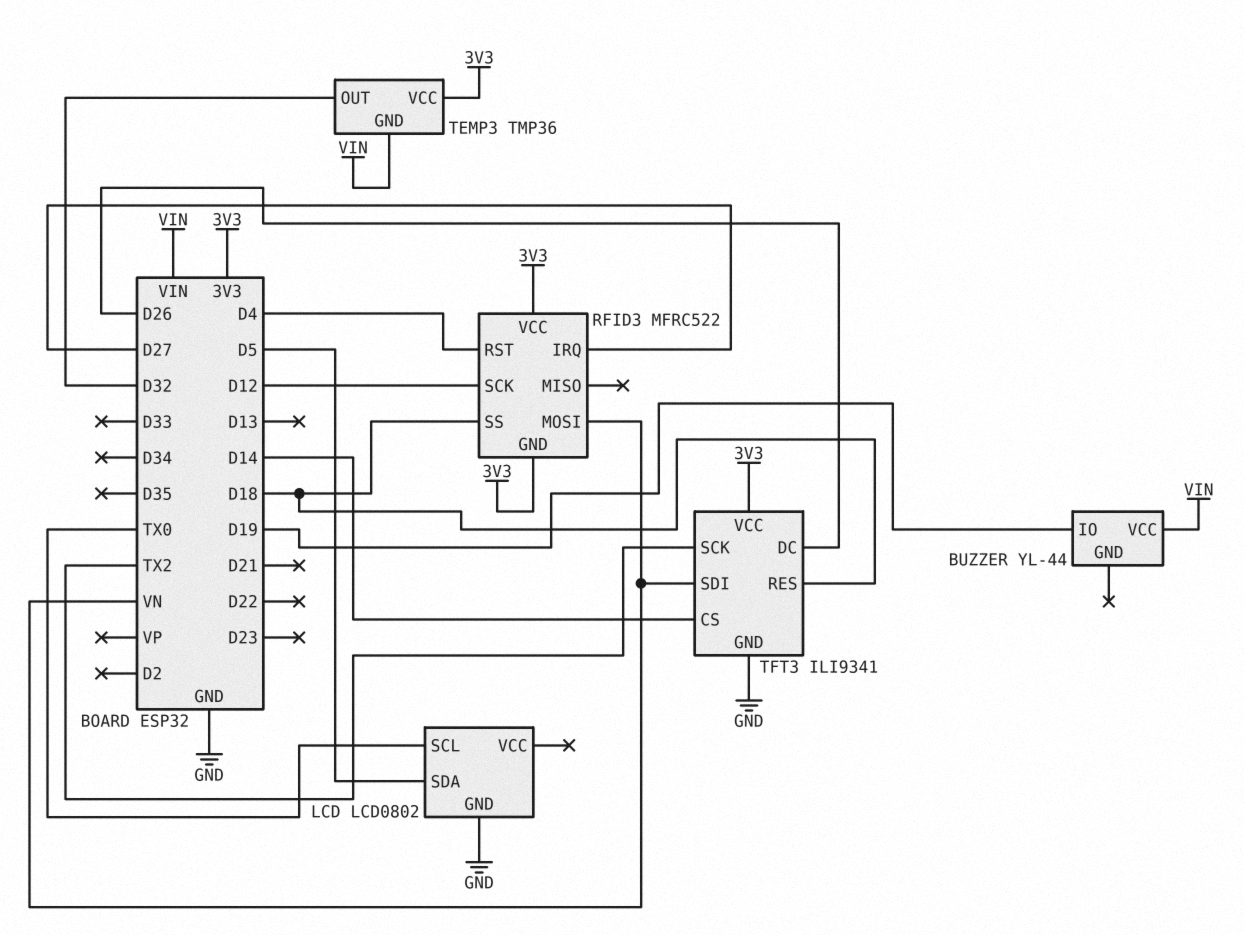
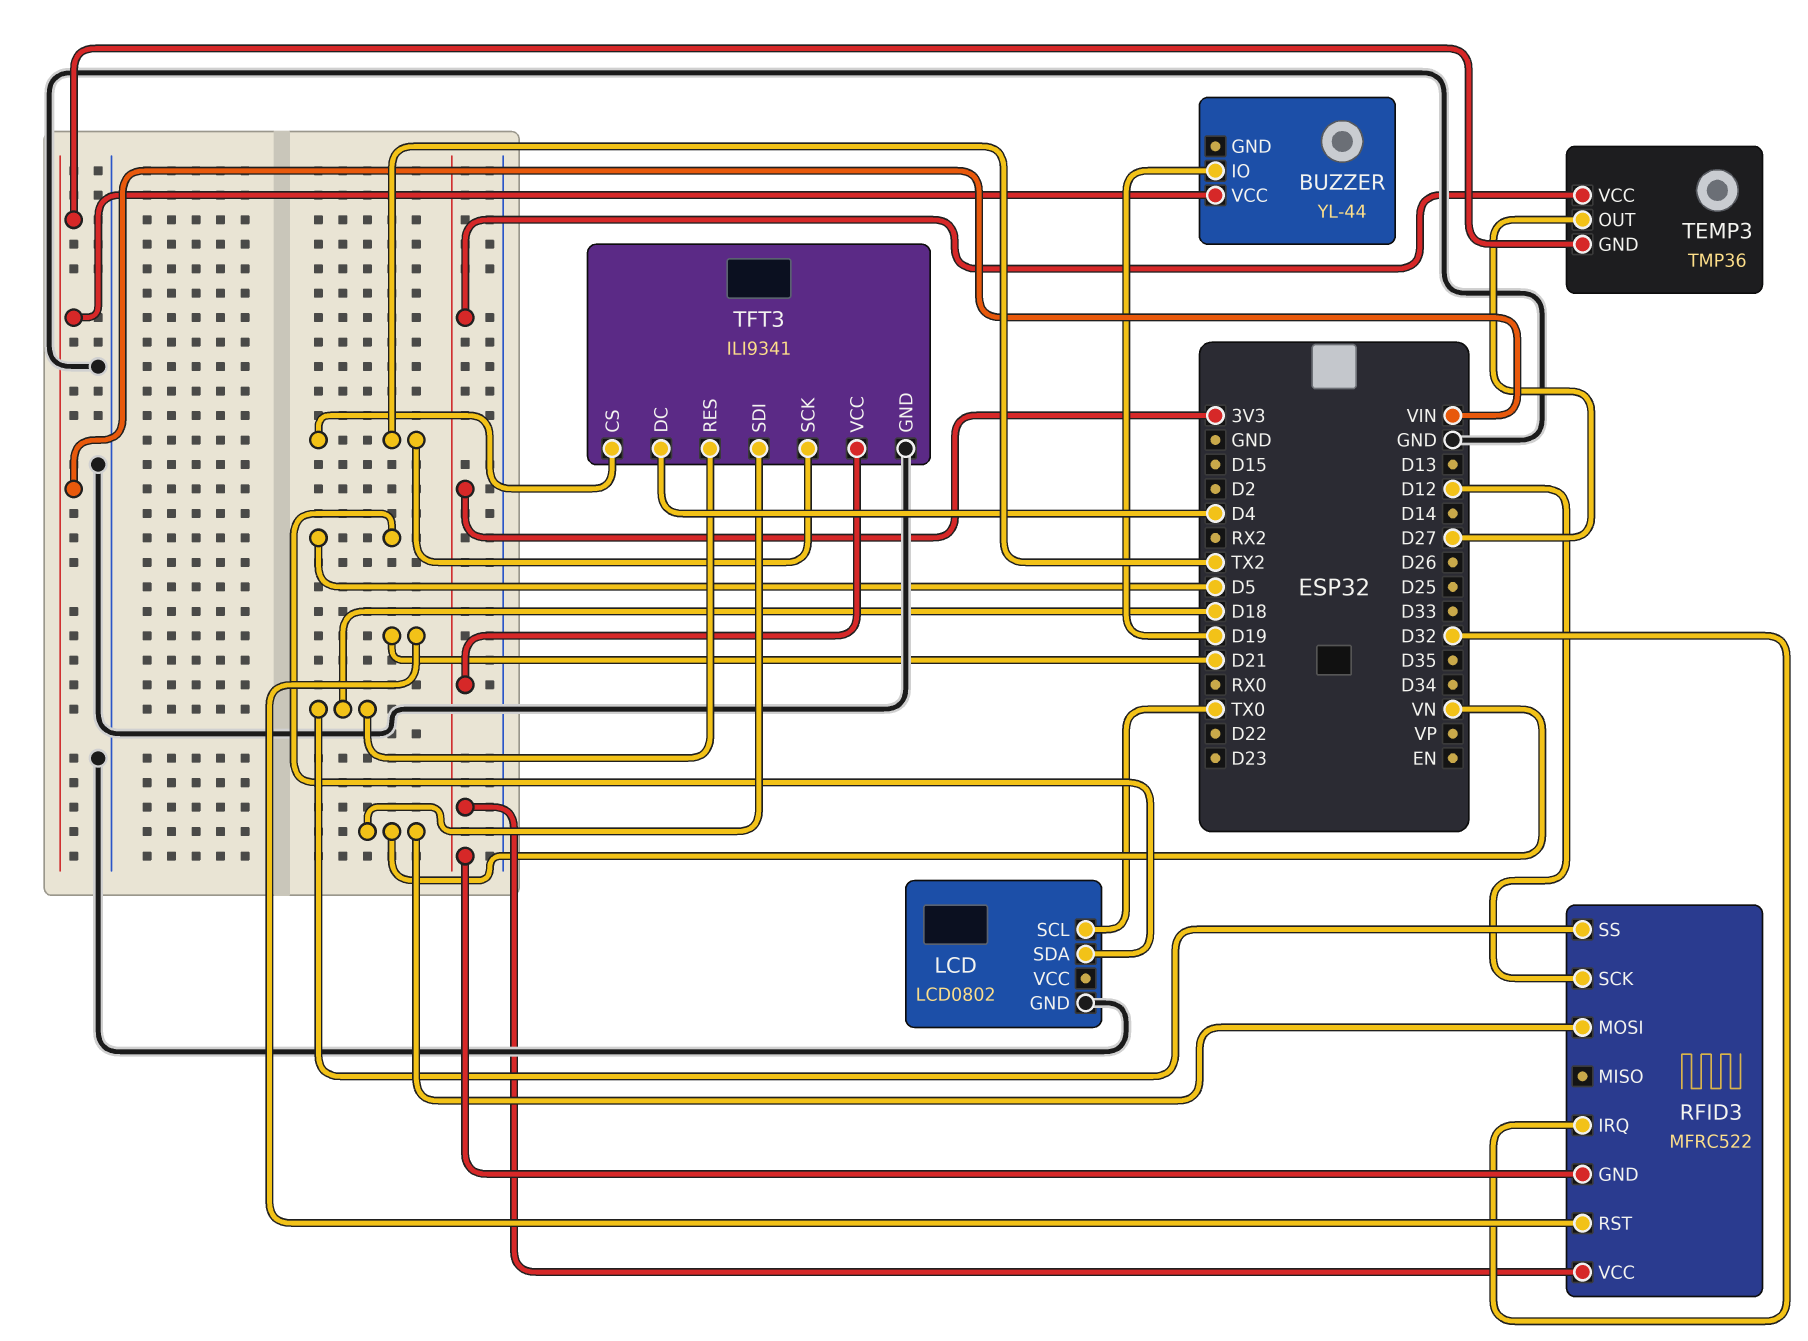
RFID3 pin IRQ: D27 -> D32
RFID3 pin RST: D4 -> D21
TEMP3 pin OUT: D32 -> D27
TFT3 pin CS: D14 -> TX2
TFT3 pin DC: D26 -> D4

